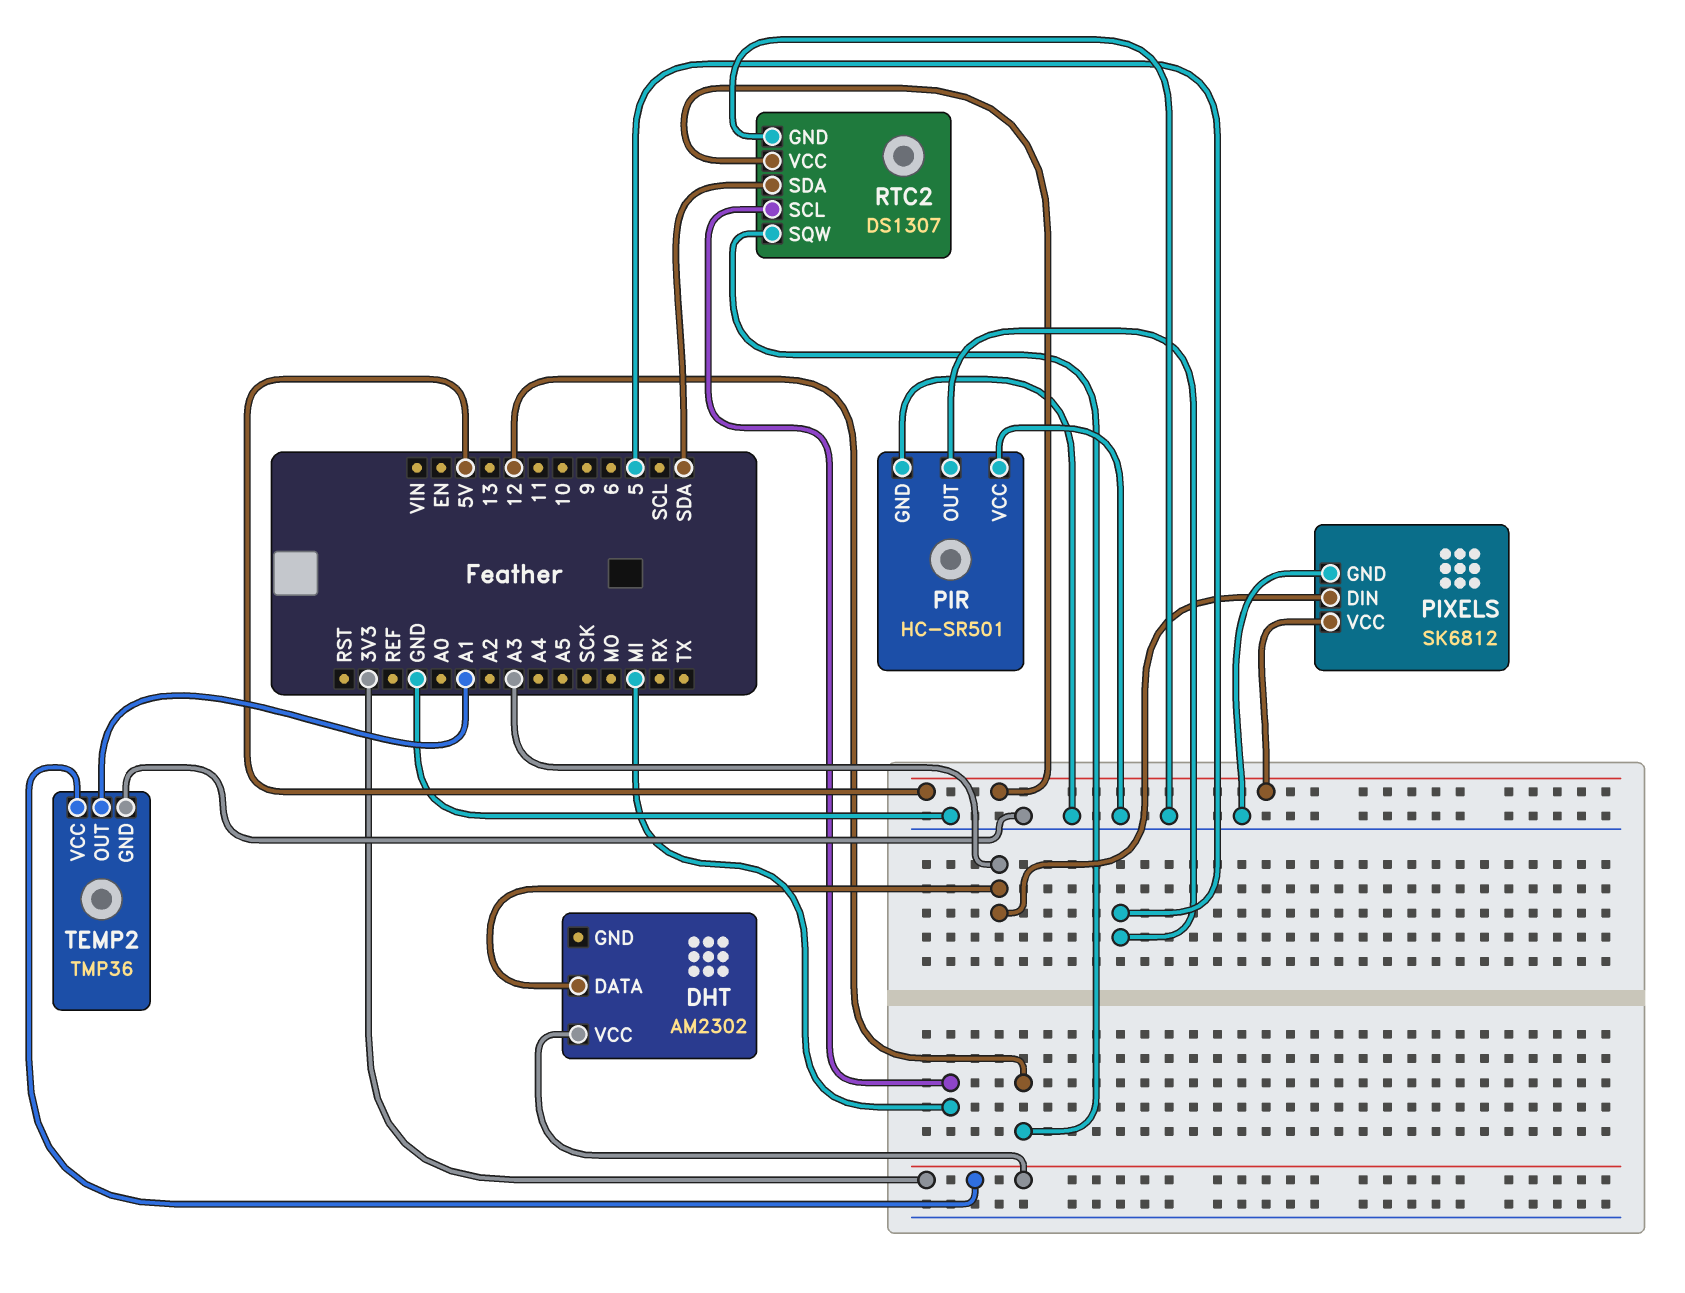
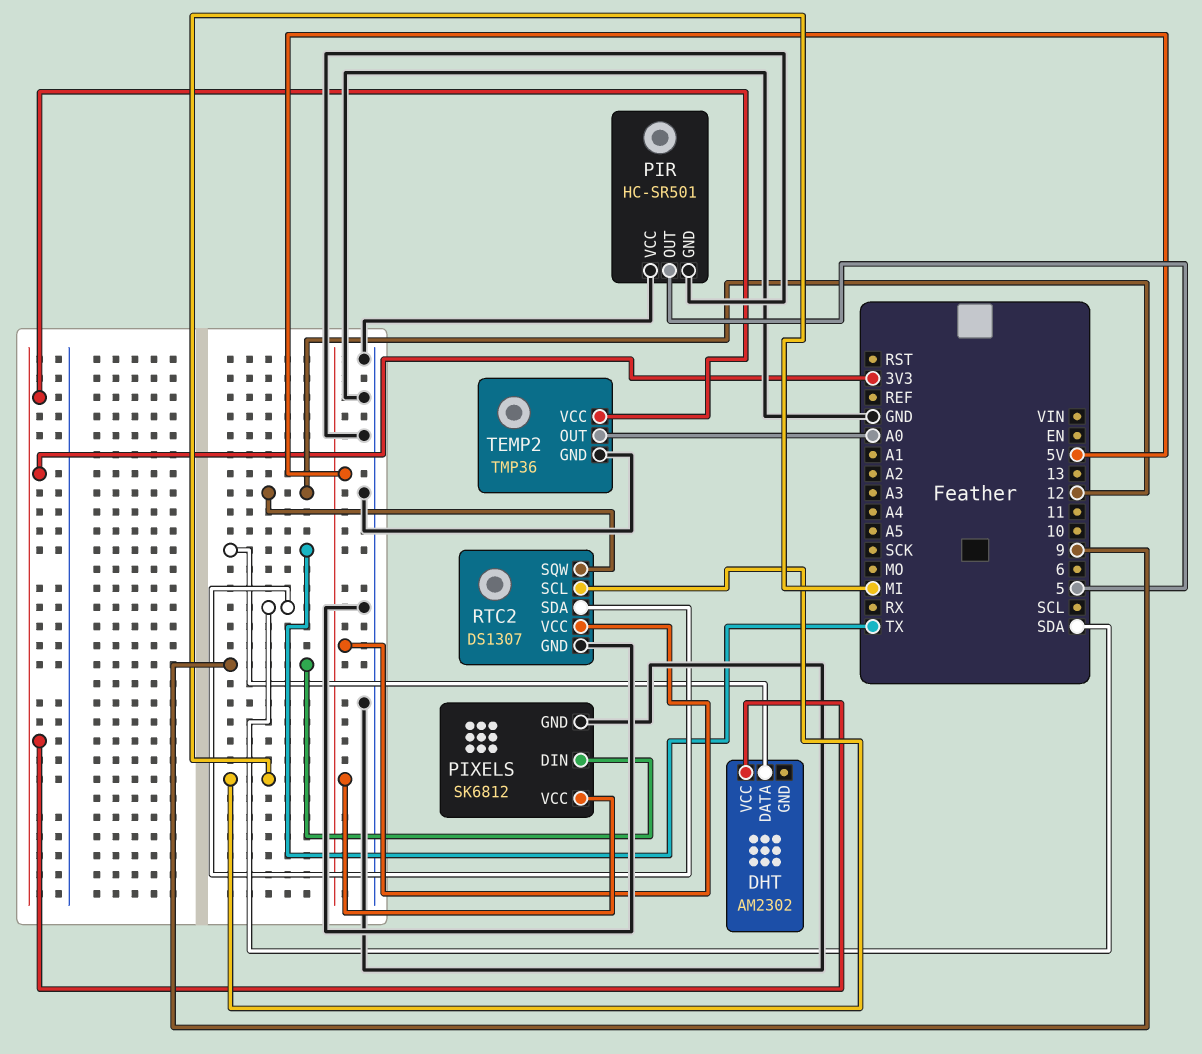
DHT pin DATA: A3 -> TX
PIXELS pin DIN: A3 -> 9
TEMP2 pin OUT: A1 -> A0

